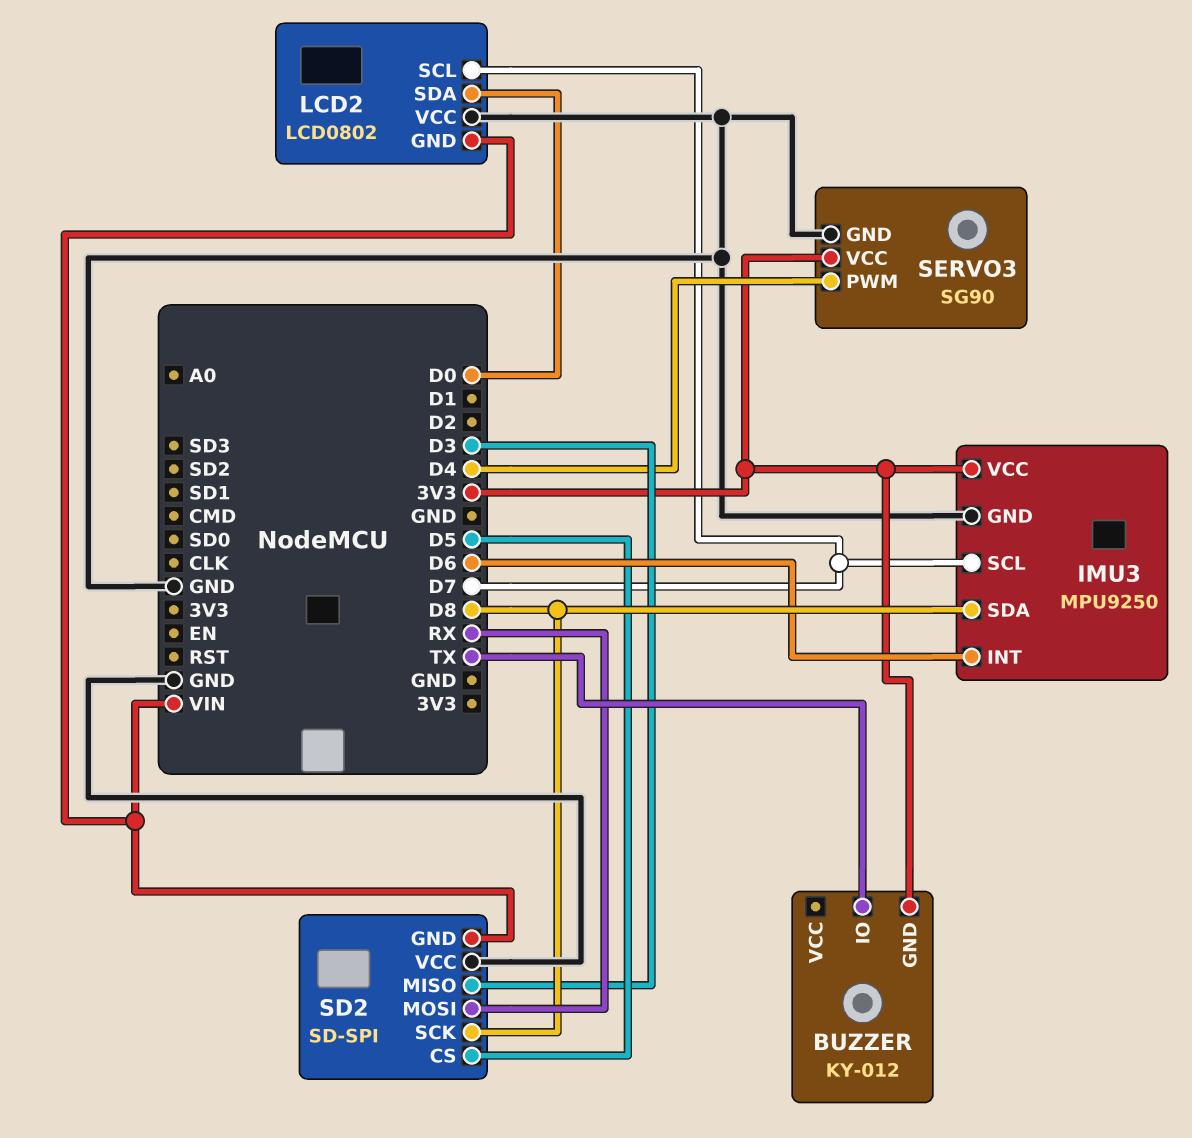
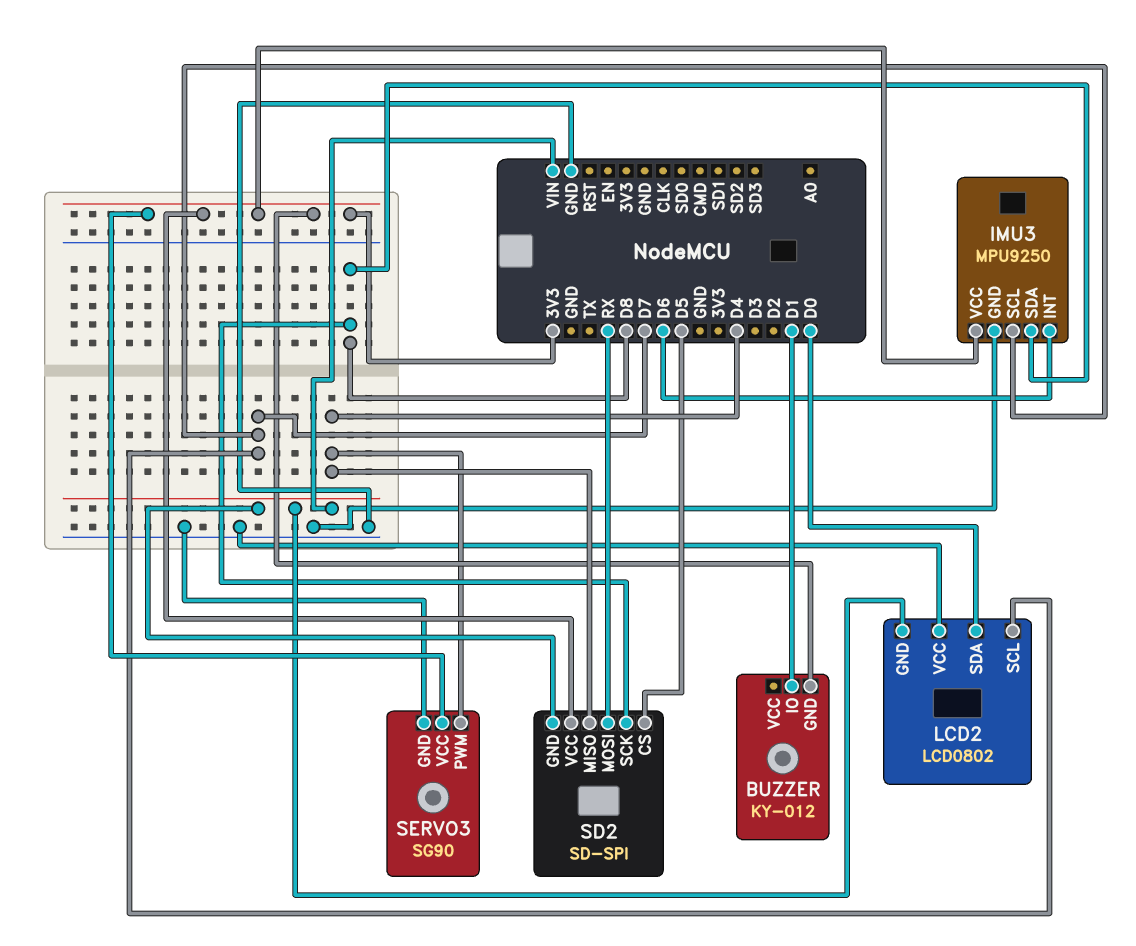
BUZZER pin IO: TX -> D1
SD2 pin MISO: D3 -> D4
SD2 pin VCC: GND -> 3V3

